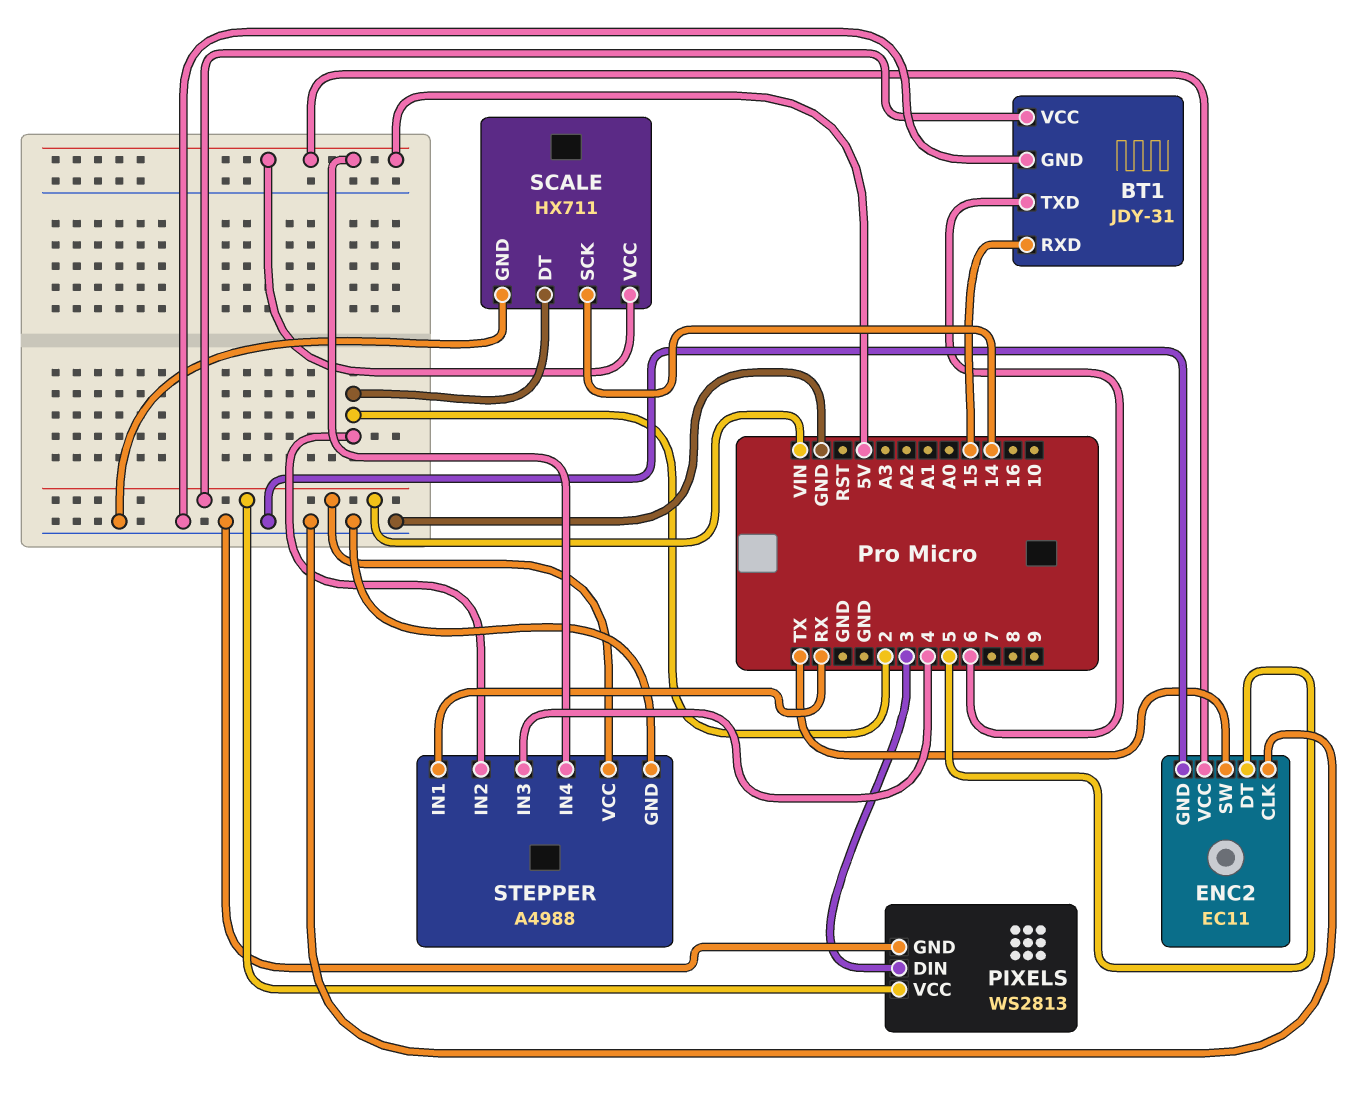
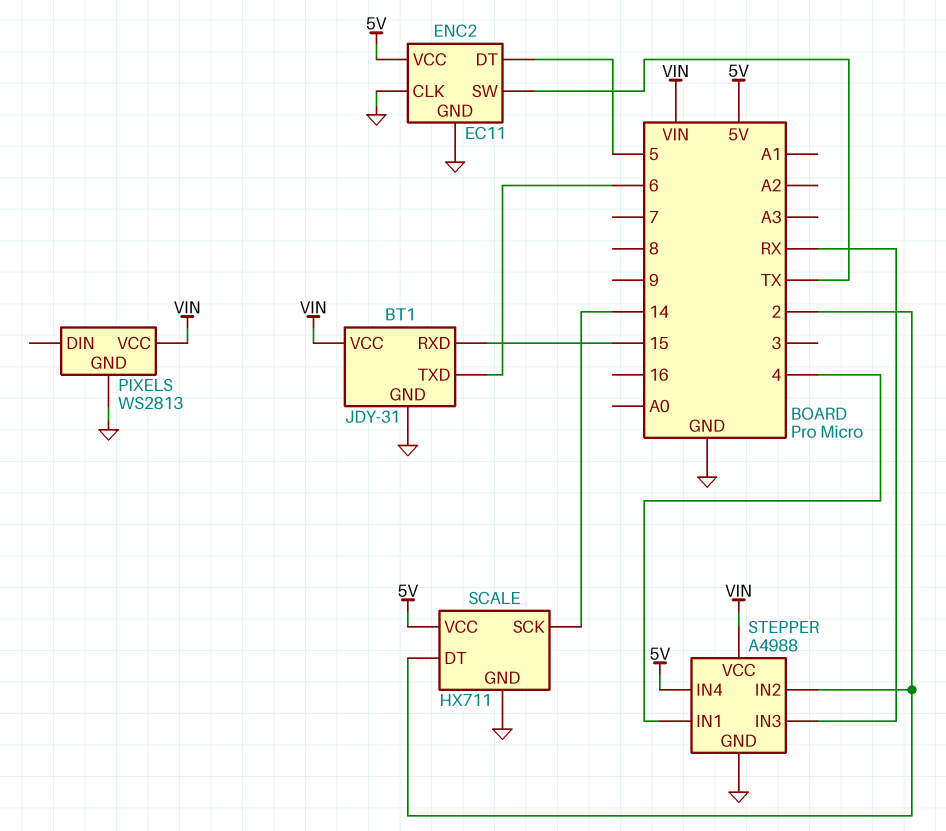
PIXELS pin DIN: 3 -> none
STEPPER pin IN1: RX -> 4
STEPPER pin IN3: 4 -> RX

